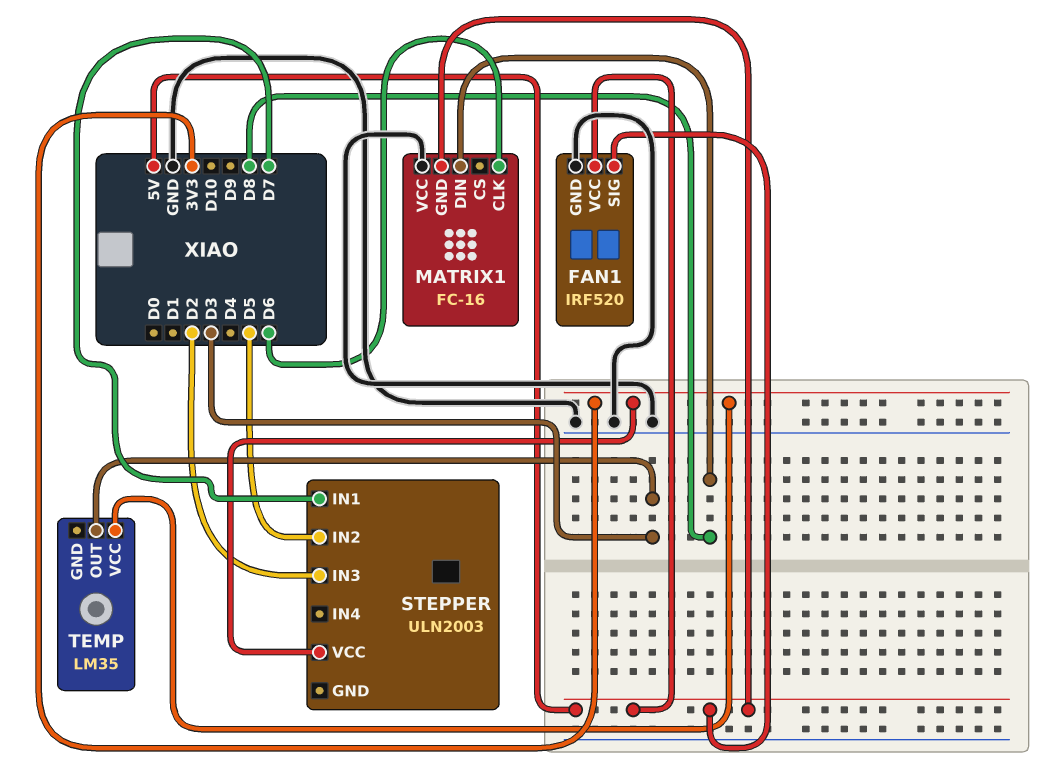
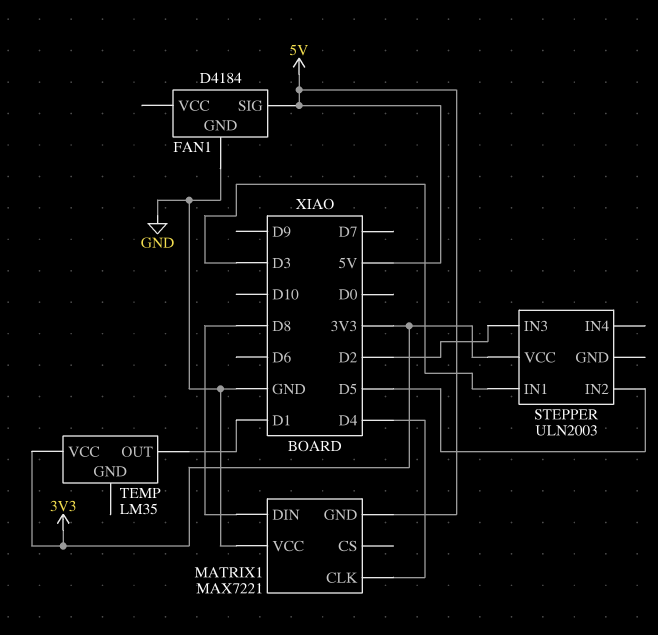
FAN1: IRF520 -> D4184
FAN1 pin VCC: 5V -> none
MATRIX1: FC-16 -> MAX7221
MATRIX1 pin CLK: D6 -> D4
STEPPER pin IN1: D7 -> D3
TEMP pin OUT: D3 -> D1

